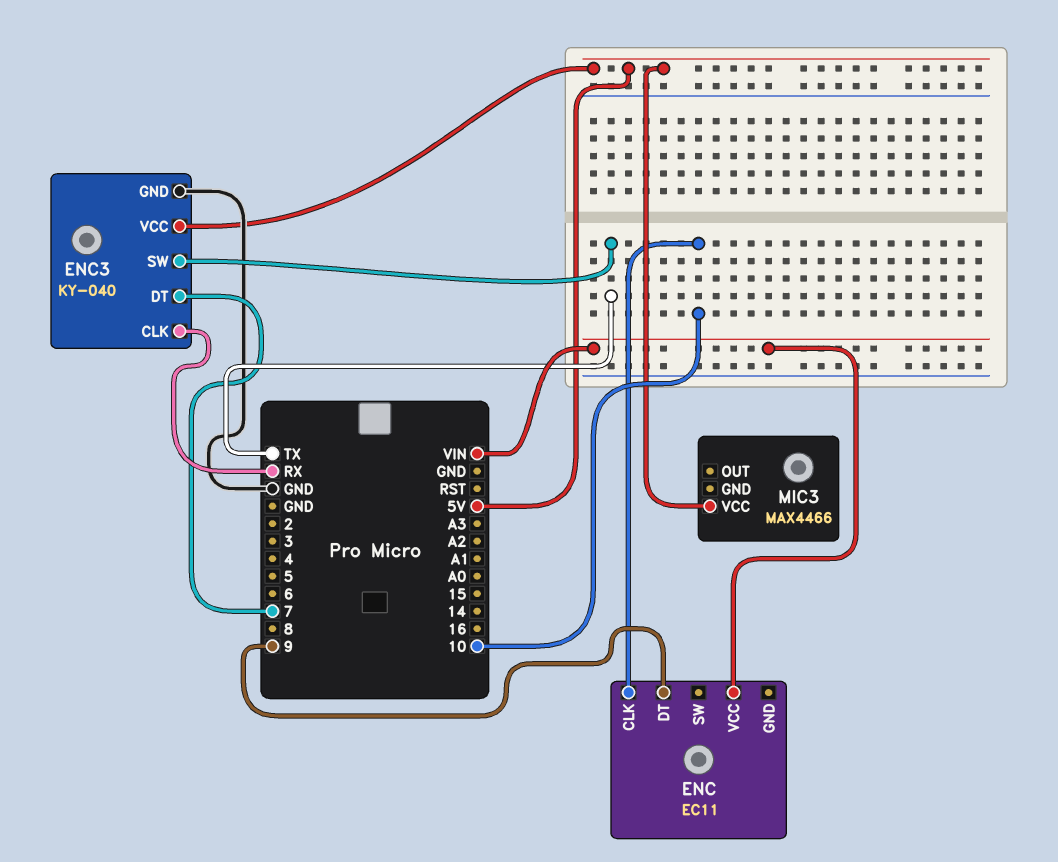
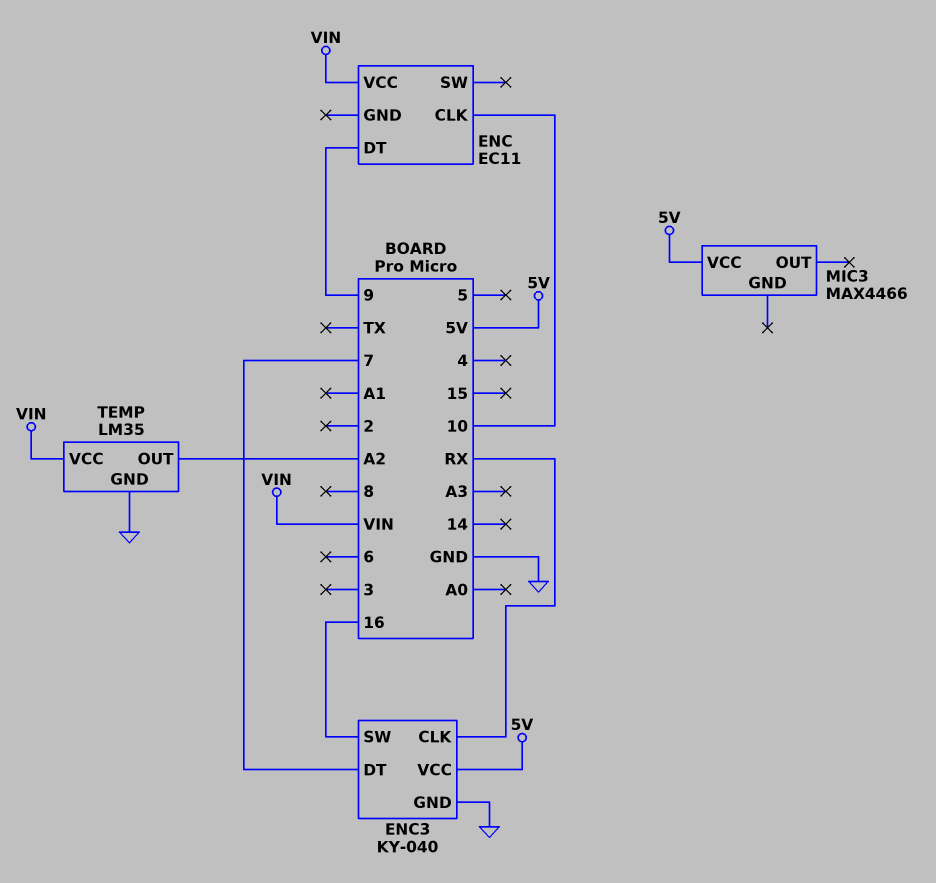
ENC3 pin SW: TX -> 16
TEMP: none -> LM35
TEMP pin GND: none -> GND
TEMP pin OUT: none -> A2
TEMP pin VCC: none -> VIN

